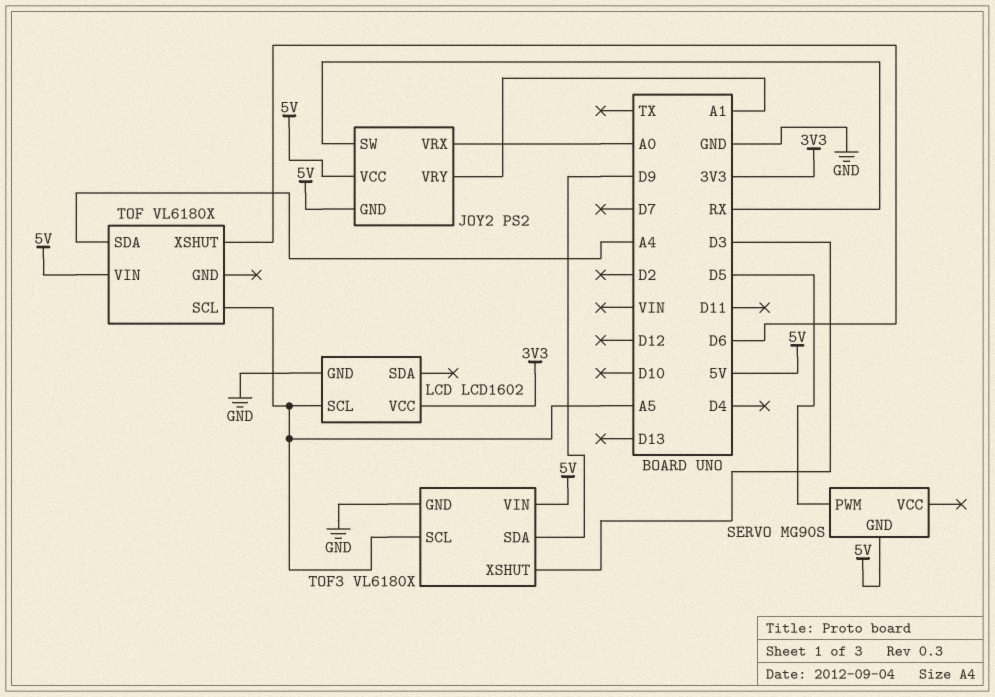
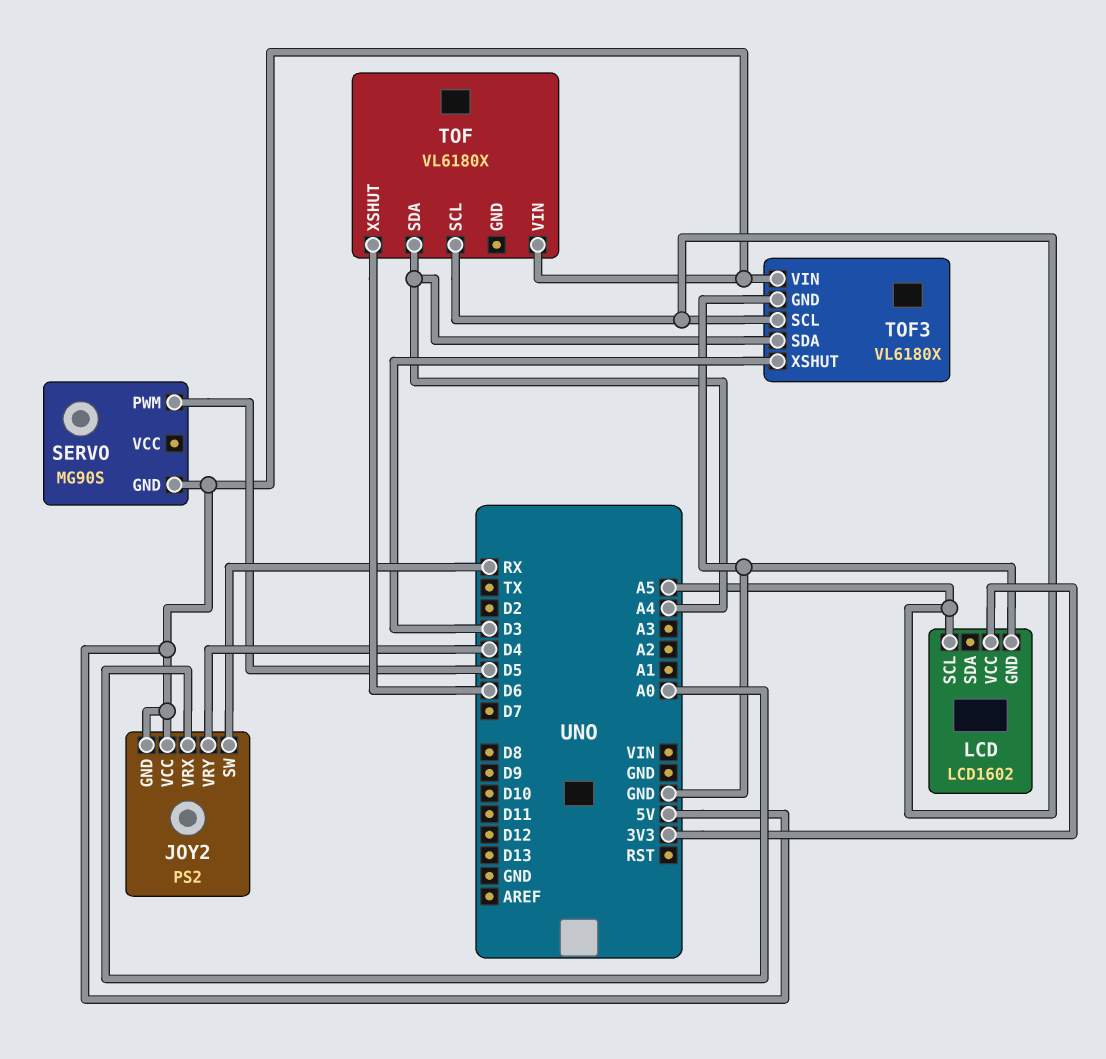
JOY2 pin VRY: A1 -> D4
TOF3 pin SDA: D9 -> A4

